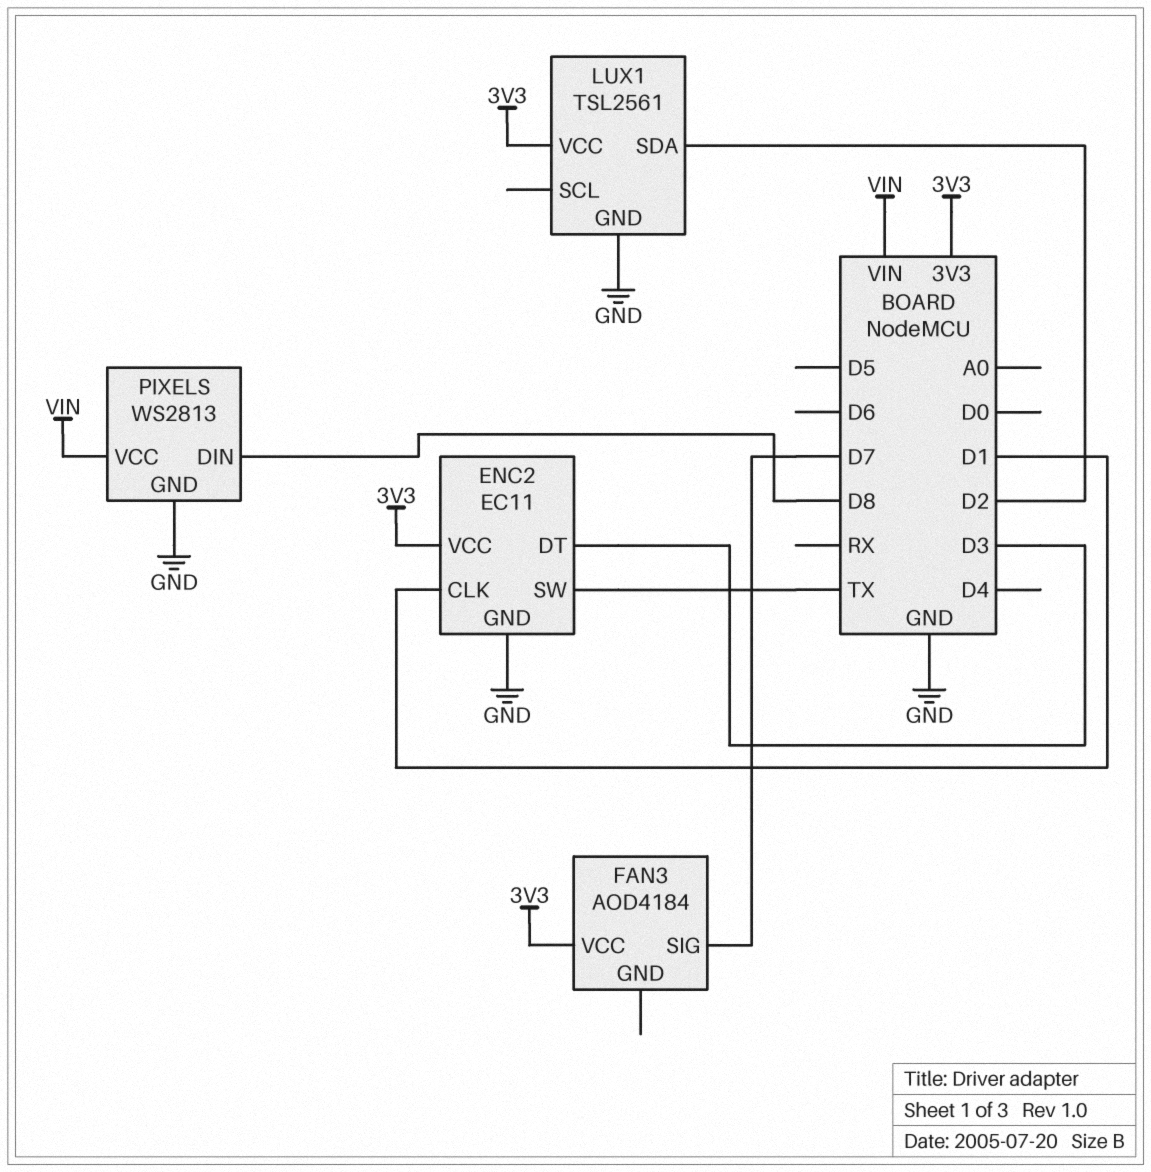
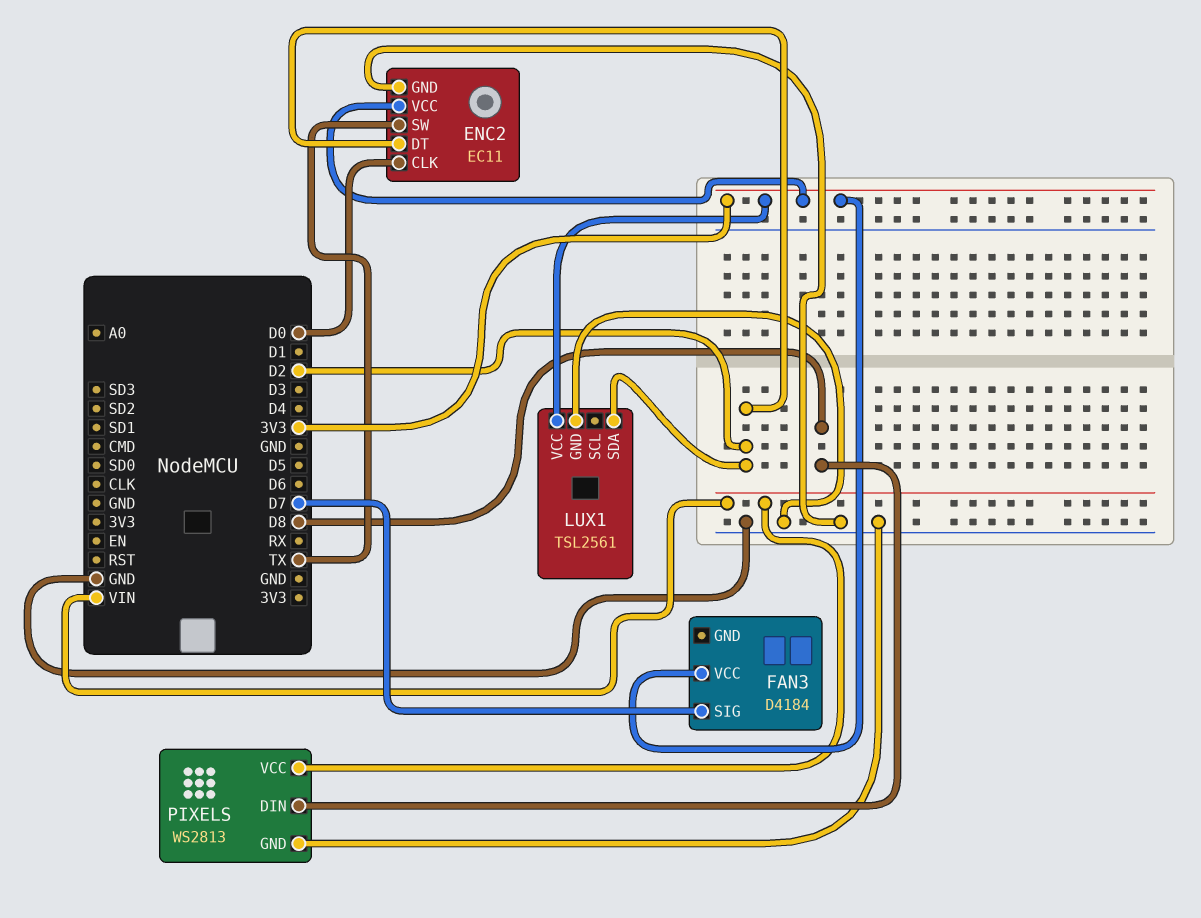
ENC2 pin CLK: D1 -> D0
ENC2 pin DT: D3 -> D2
FAN3: AOD4184 -> D4184

